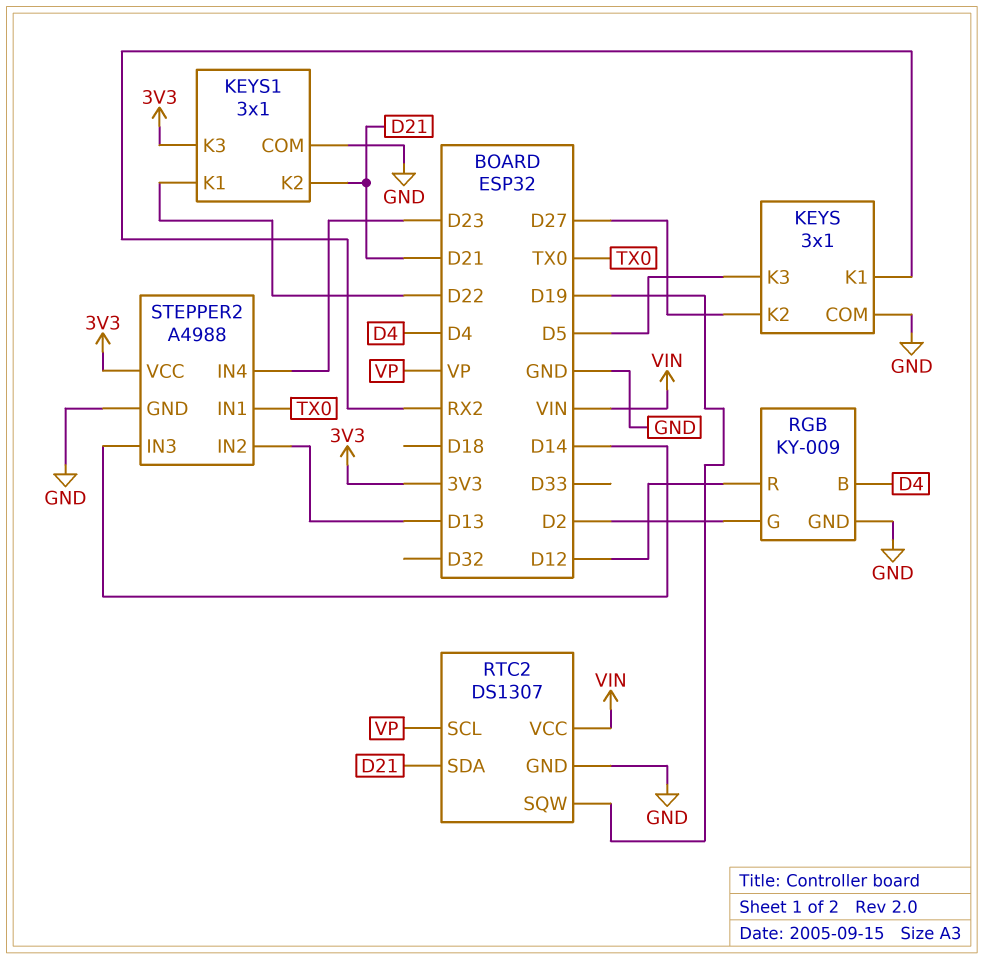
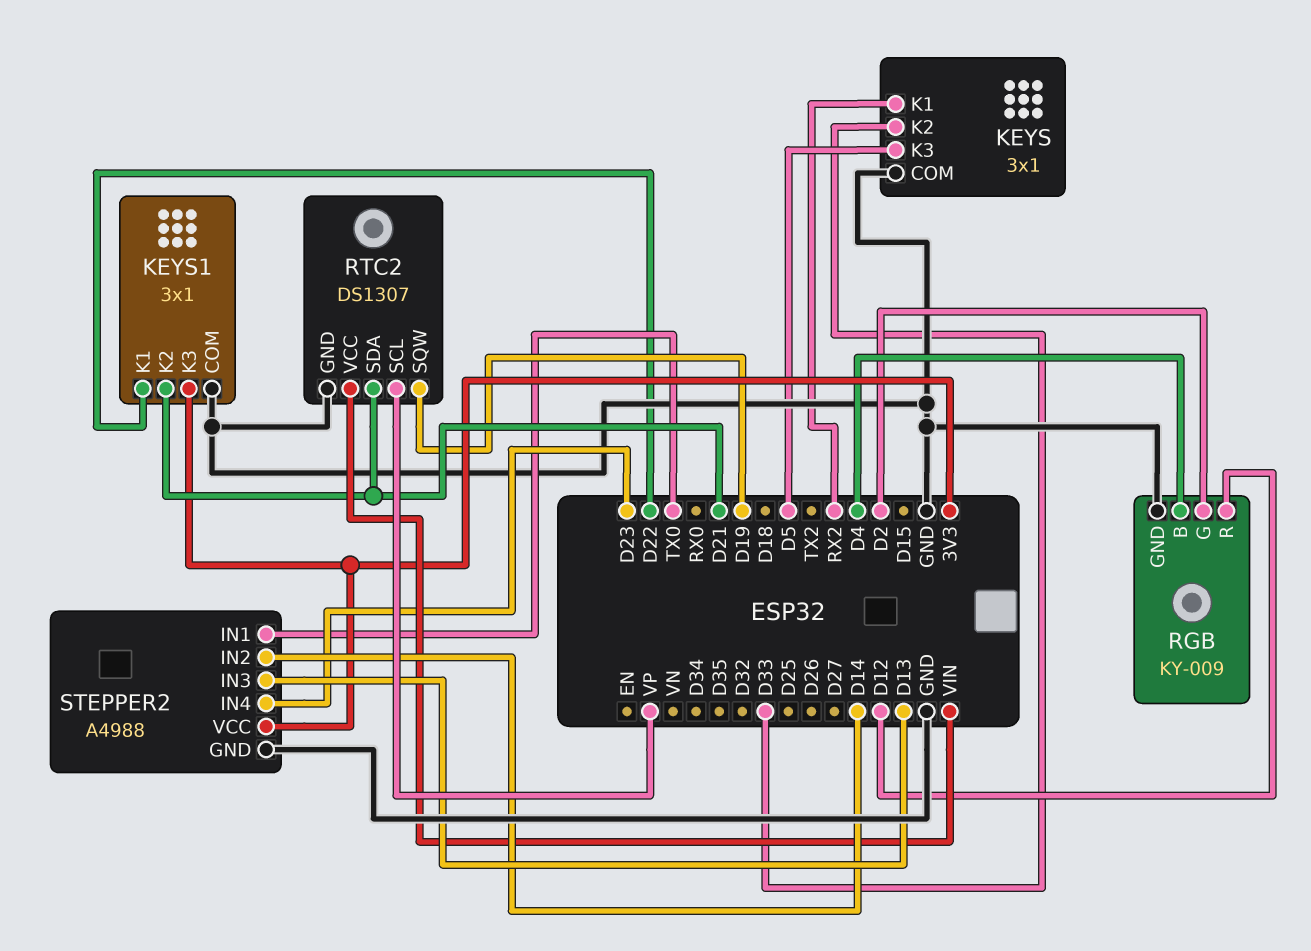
KEYS pin K2: D27 -> D33
STEPPER2 pin IN2: D13 -> D14
STEPPER2 pin IN3: D14 -> D13

